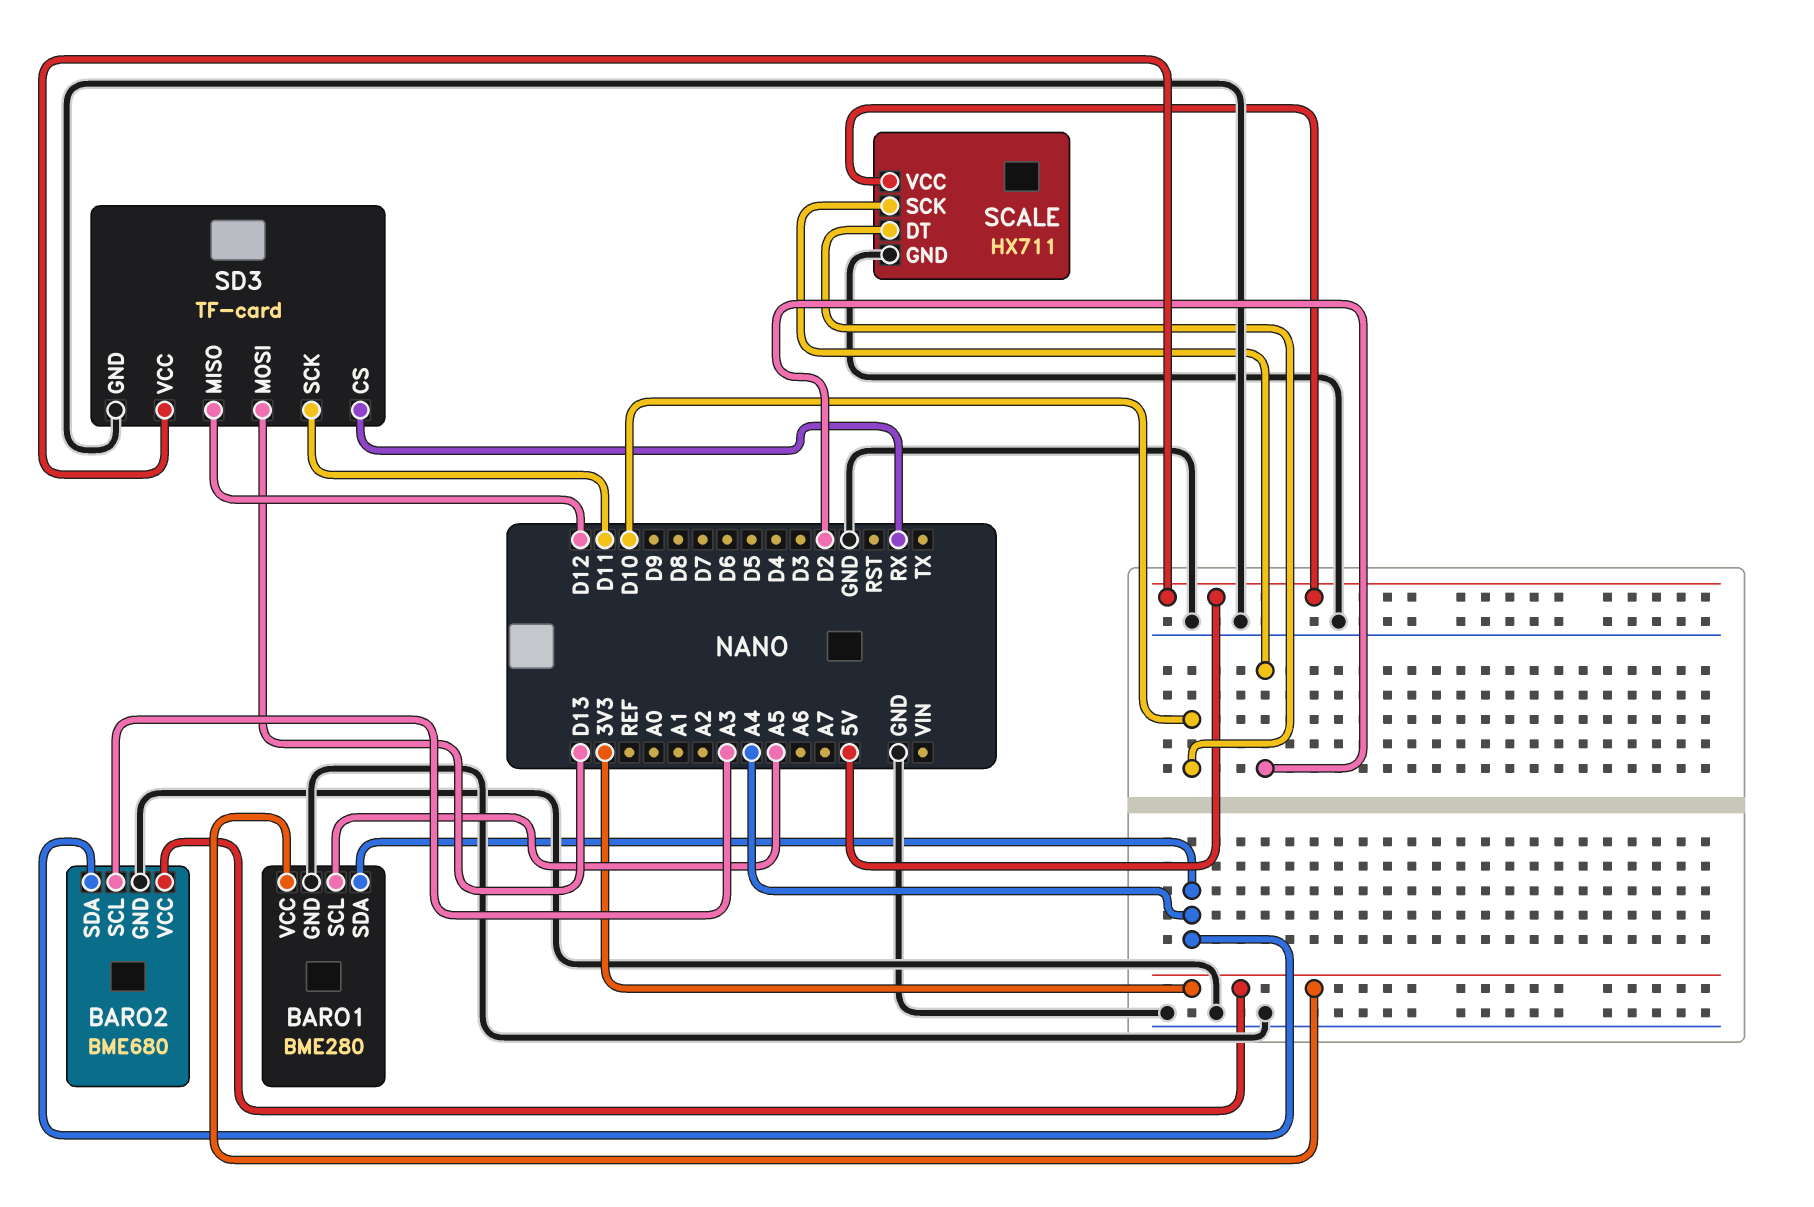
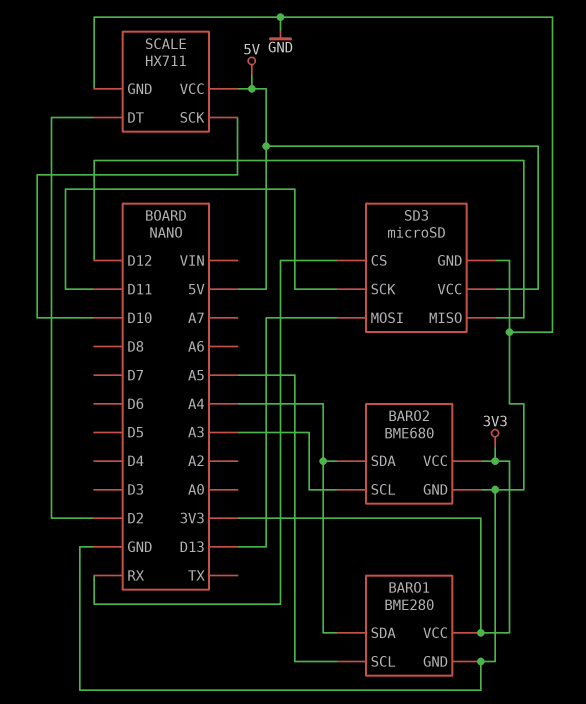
SCALE pin DT: D10 -> D2
SCALE pin SCK: D2 -> D10
SD3: TF-card -> microSD

